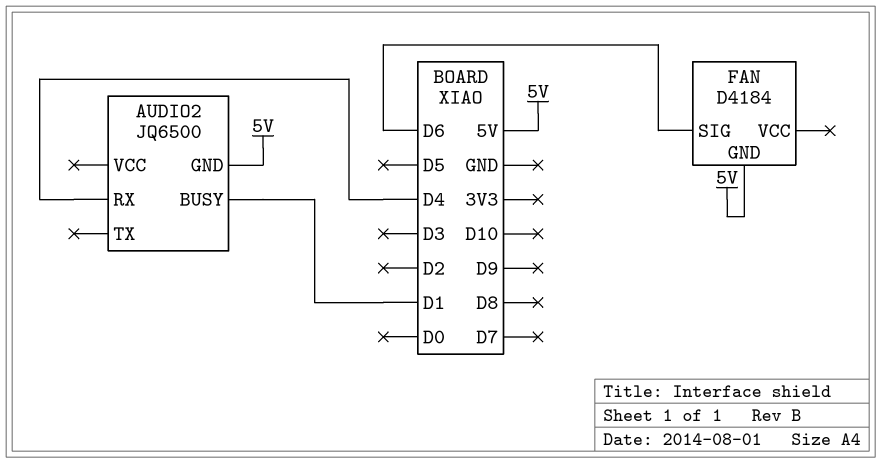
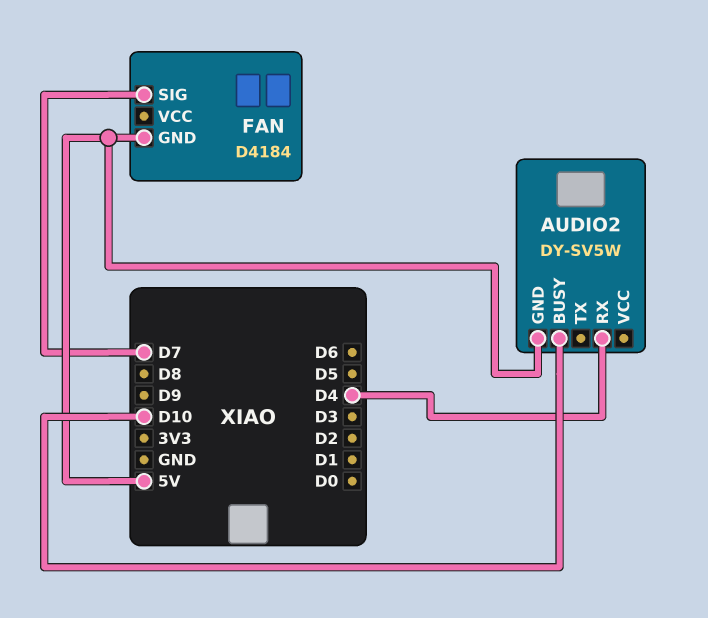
AUDIO2: JQ6500 -> DY-SV5W
AUDIO2 pin BUSY: D1 -> D10
FAN pin SIG: D6 -> D7

